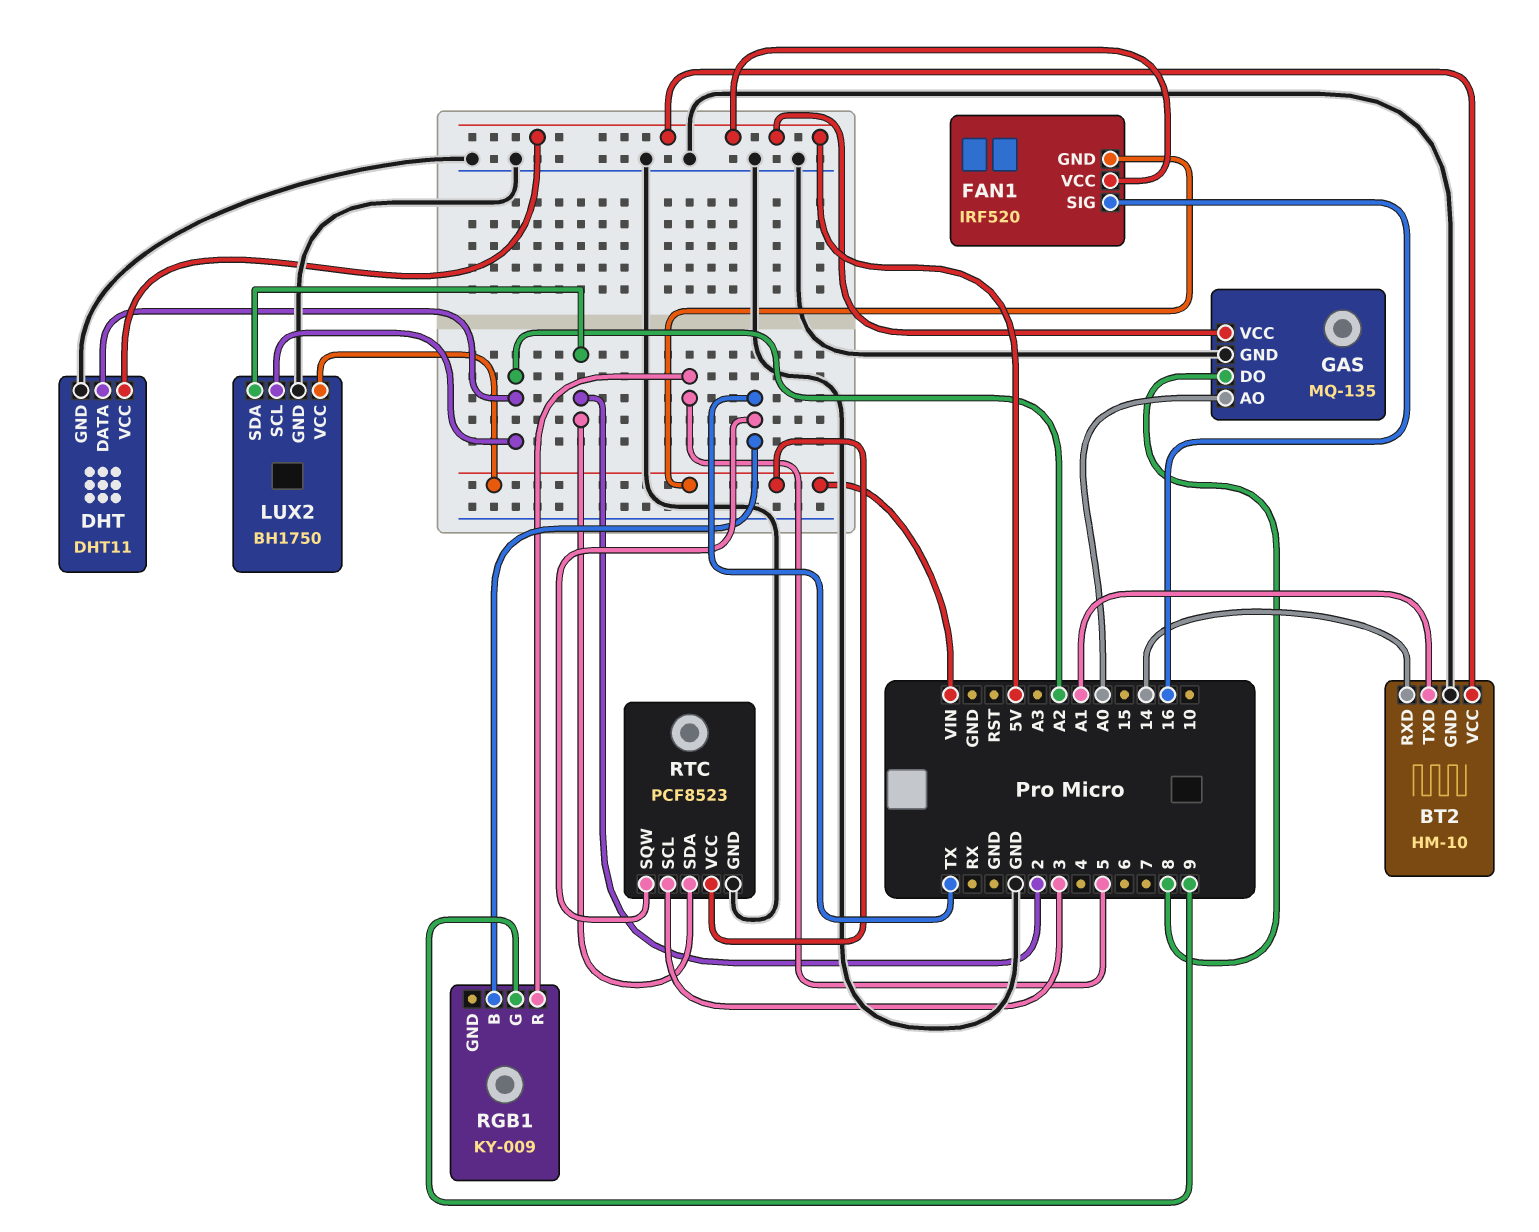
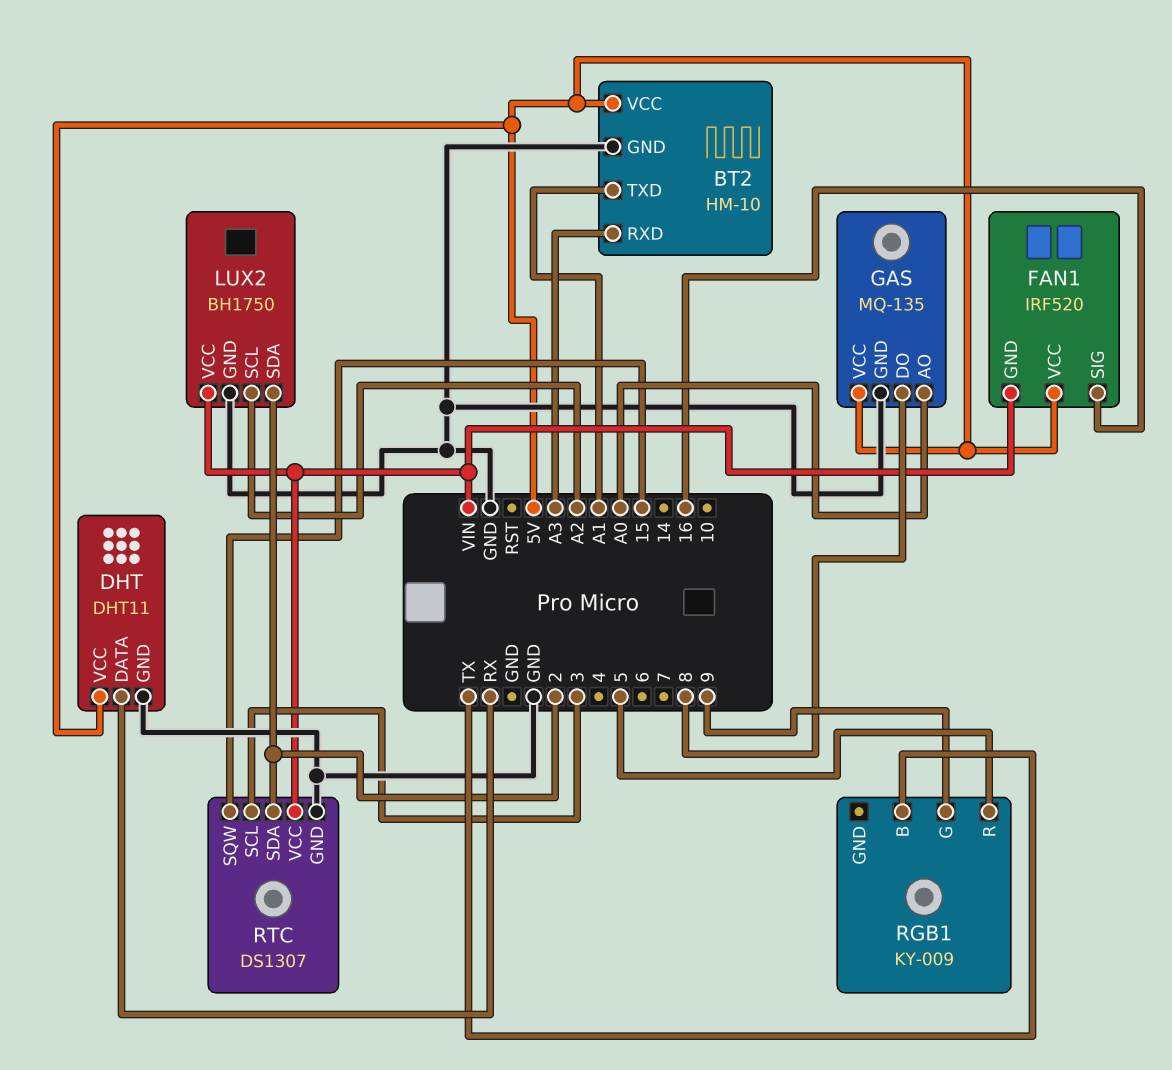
BT2 pin RXD: 14 -> A3
DHT pin DATA: A2 -> RX
RTC: PCF8523 -> DS1307
RTC pin SQW: TX -> 15

